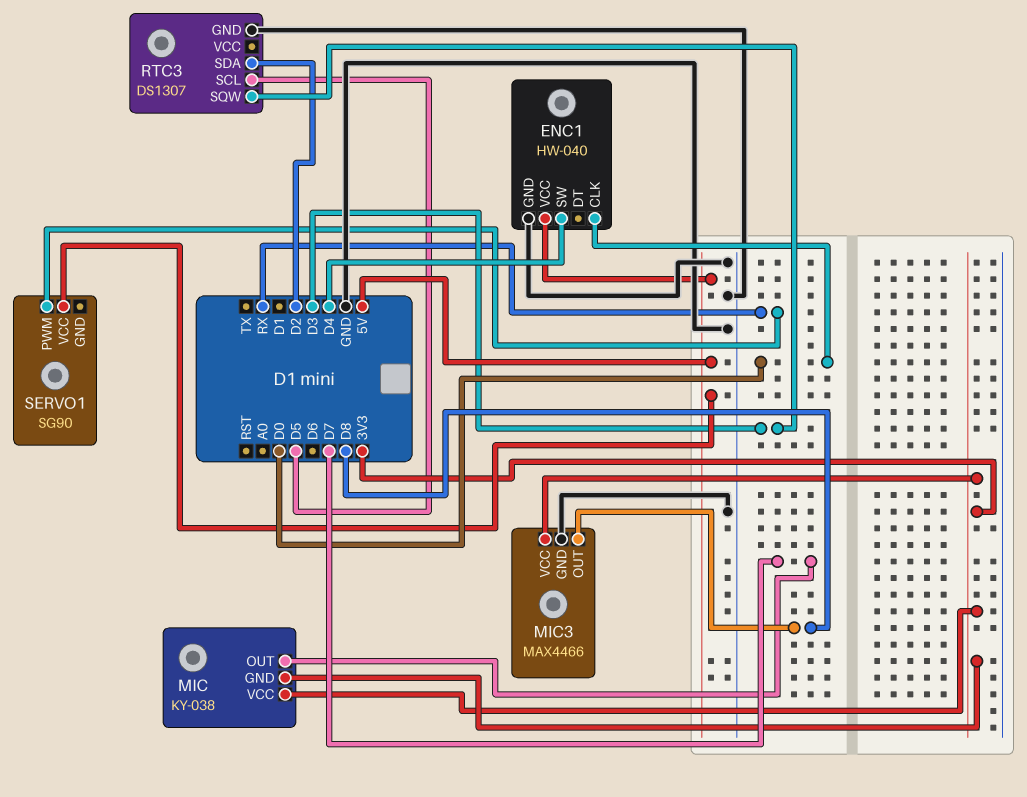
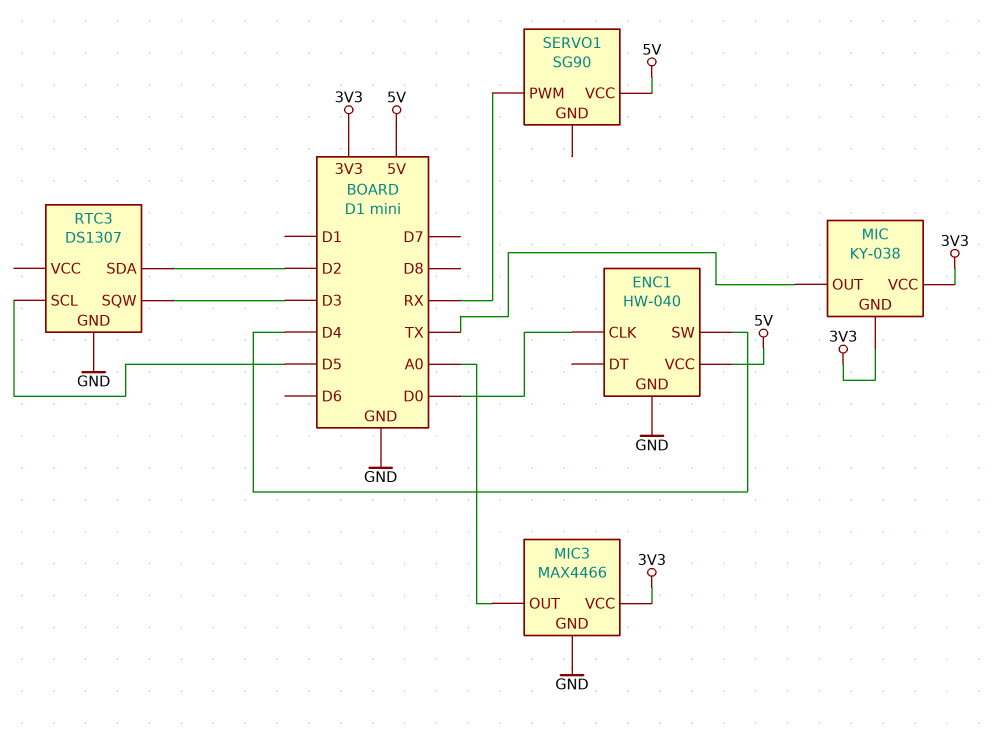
MIC pin OUT: D7 -> TX
MIC3 pin OUT: D8 -> A0

